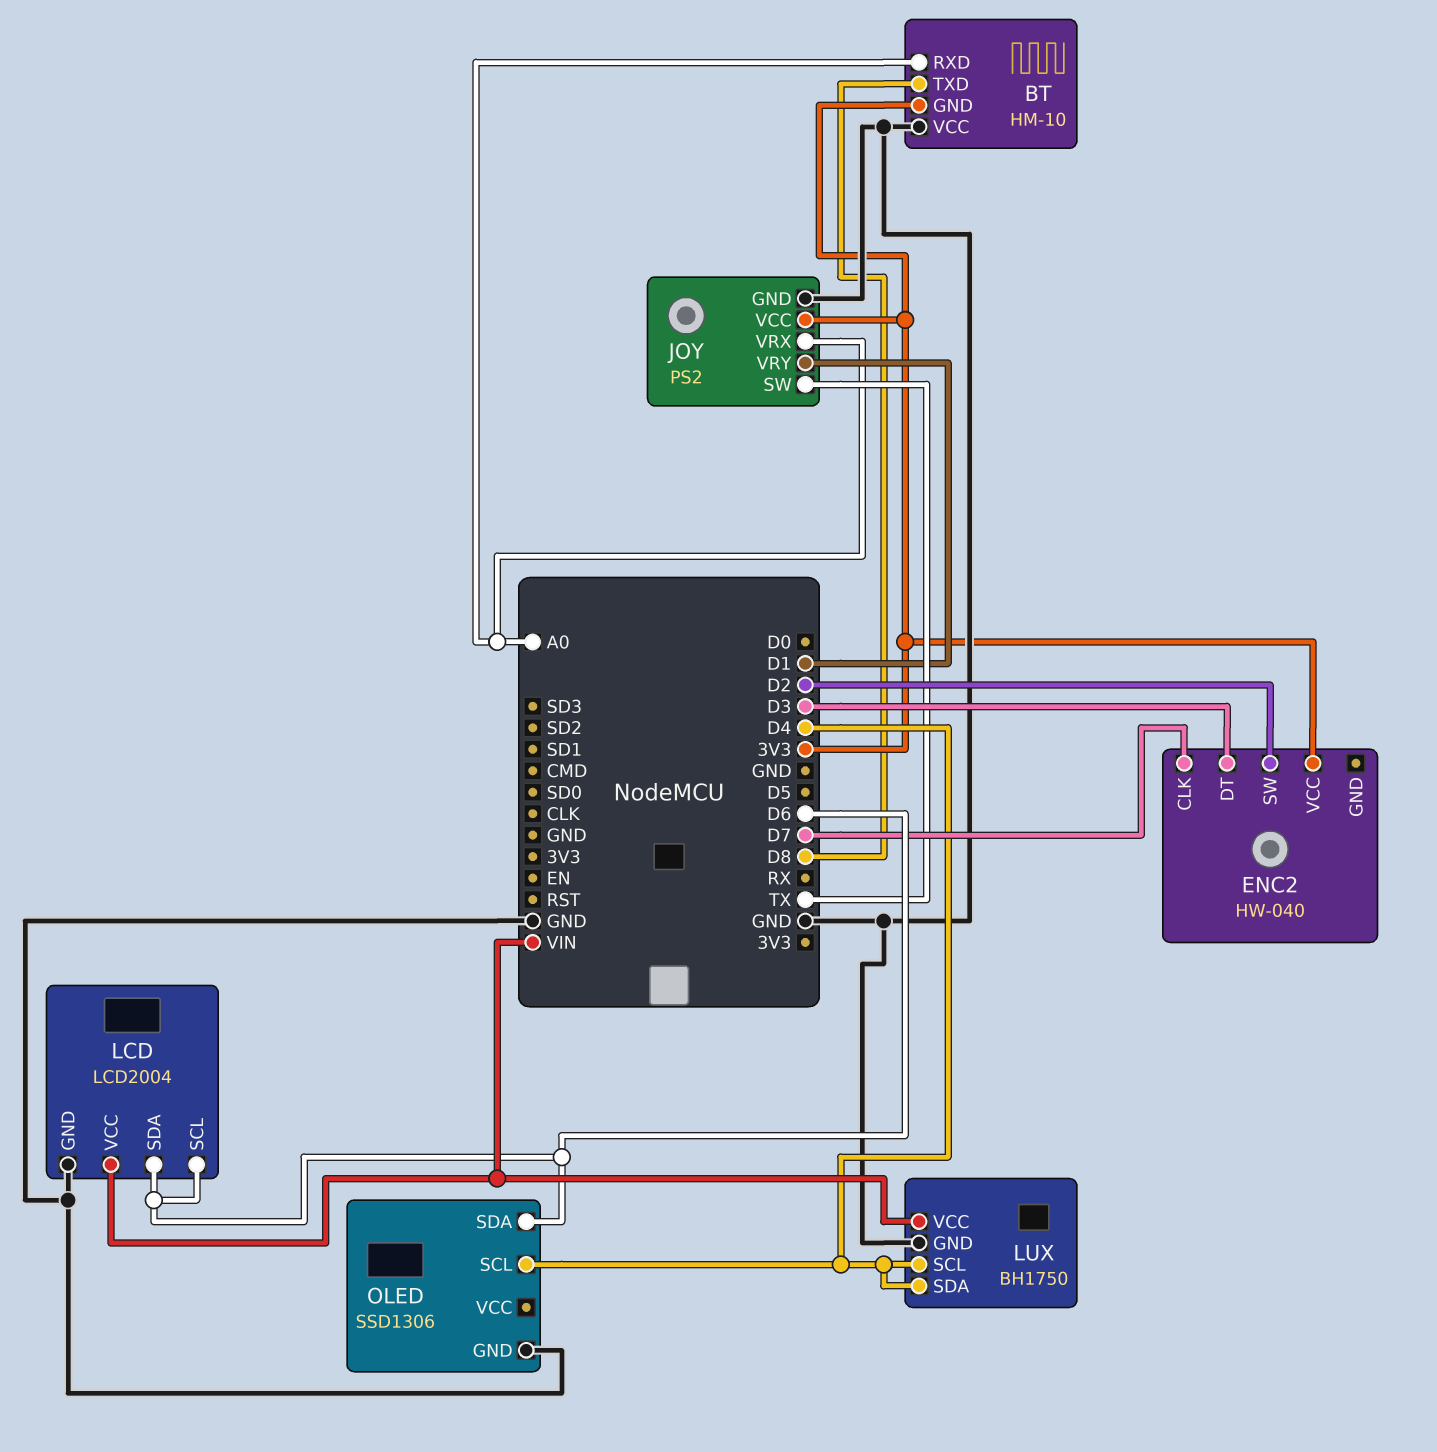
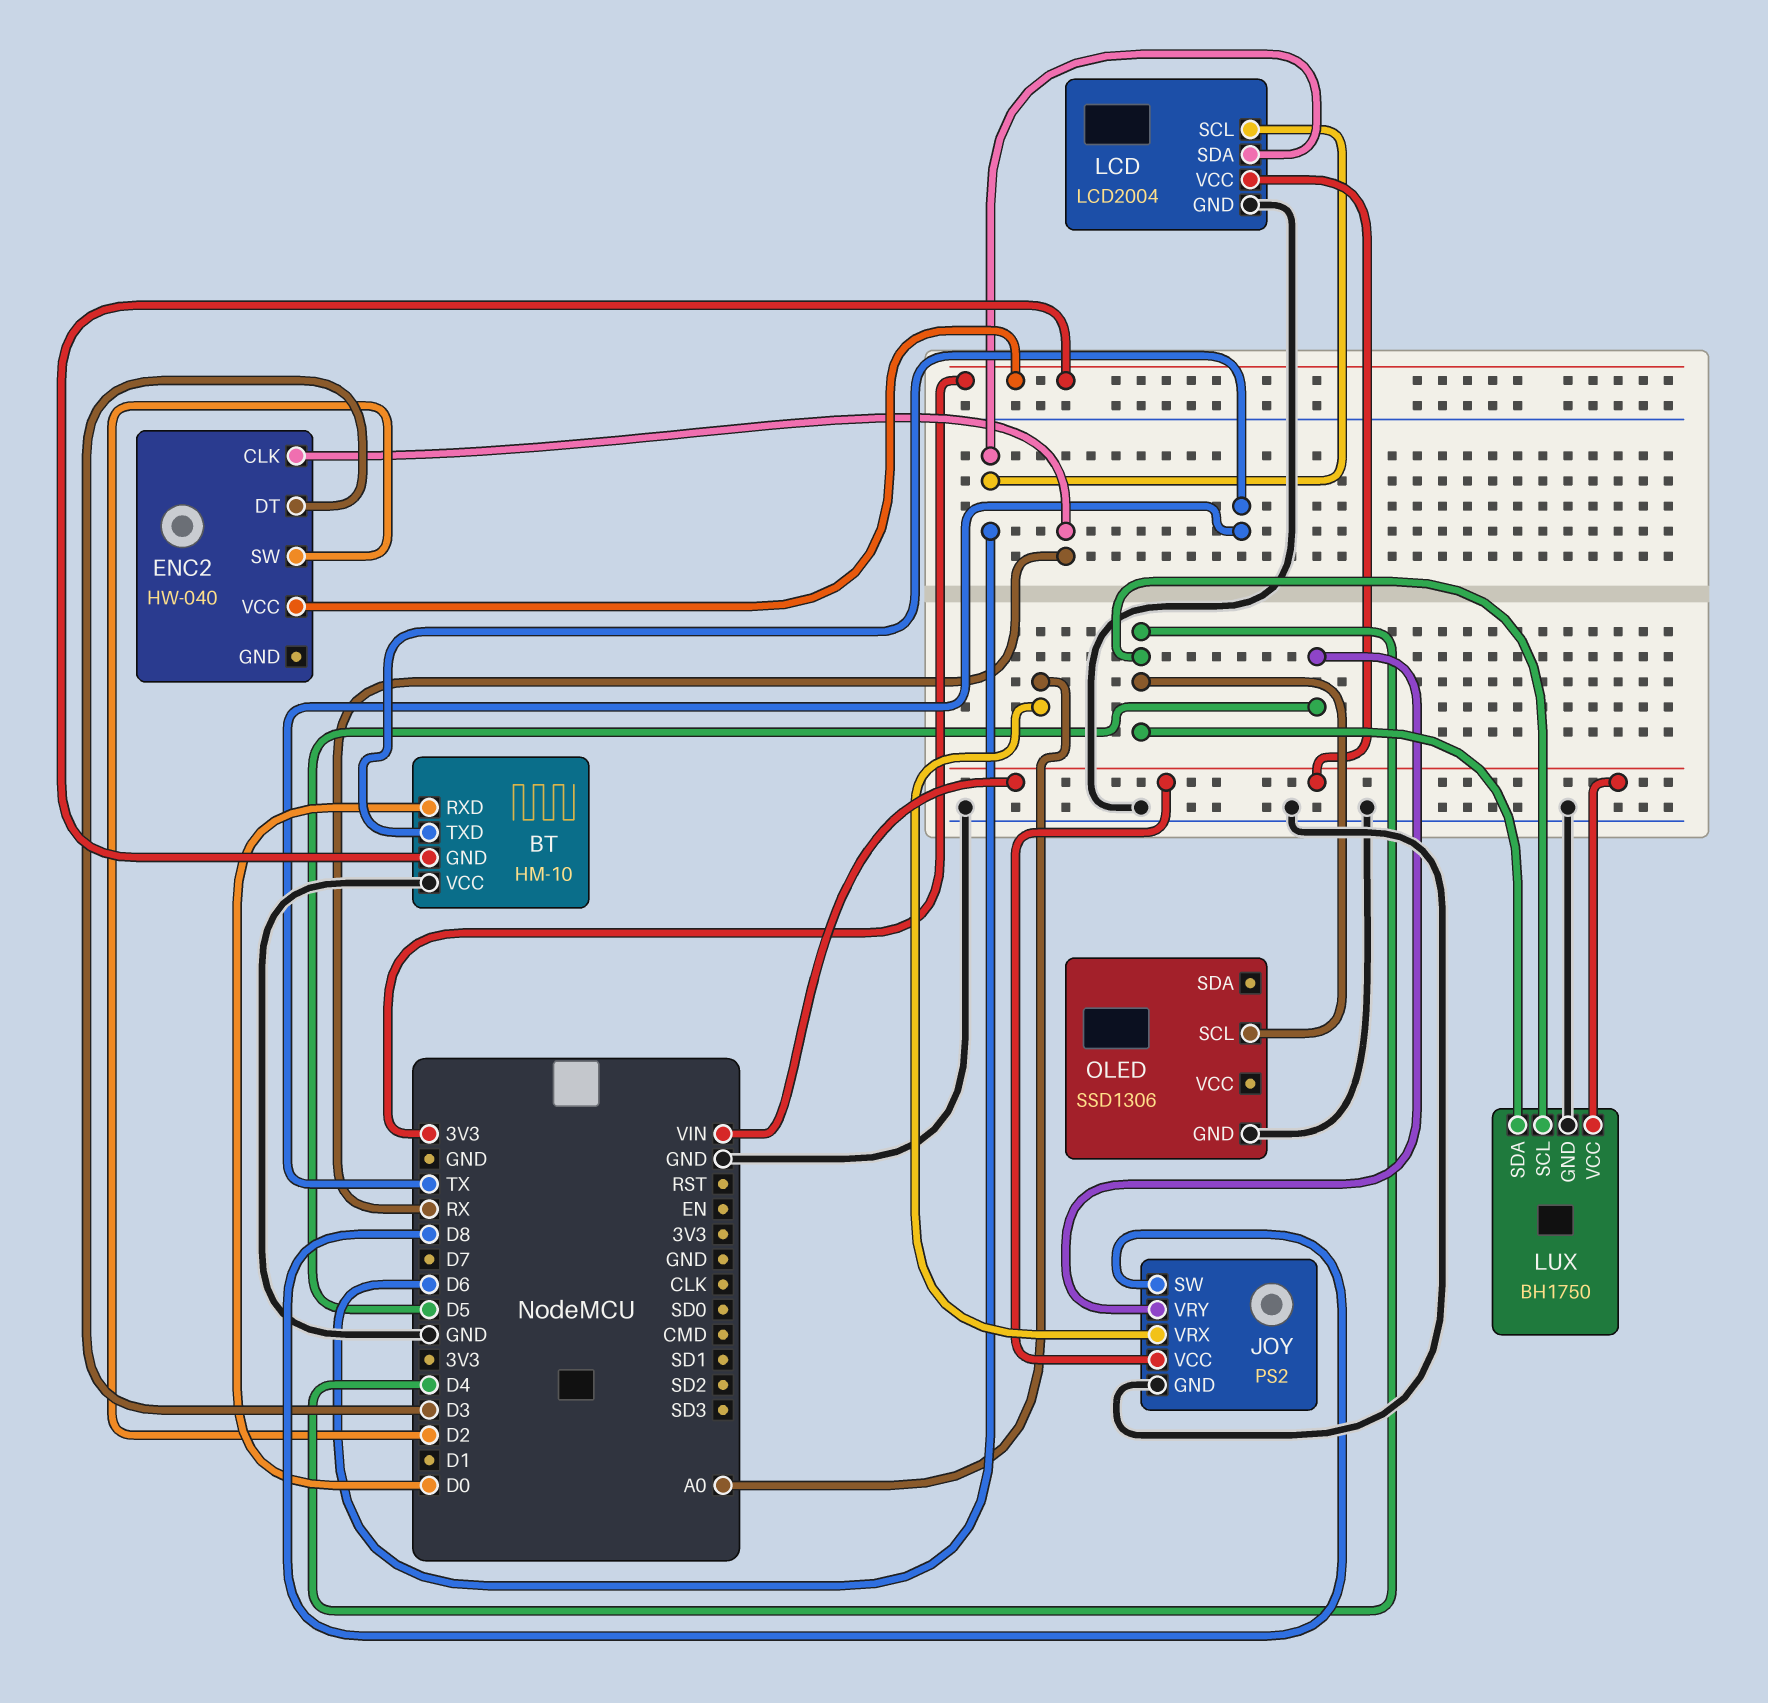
BT pin RXD: A0 -> D0
BT pin TXD: D8 -> TX
ENC2 pin CLK: D7 -> RX
JOY pin SW: TX -> D8
JOY pin VCC: 3V3 -> VIN
JOY pin VRY: D1 -> D5
OLED pin SDA: D6 -> none

